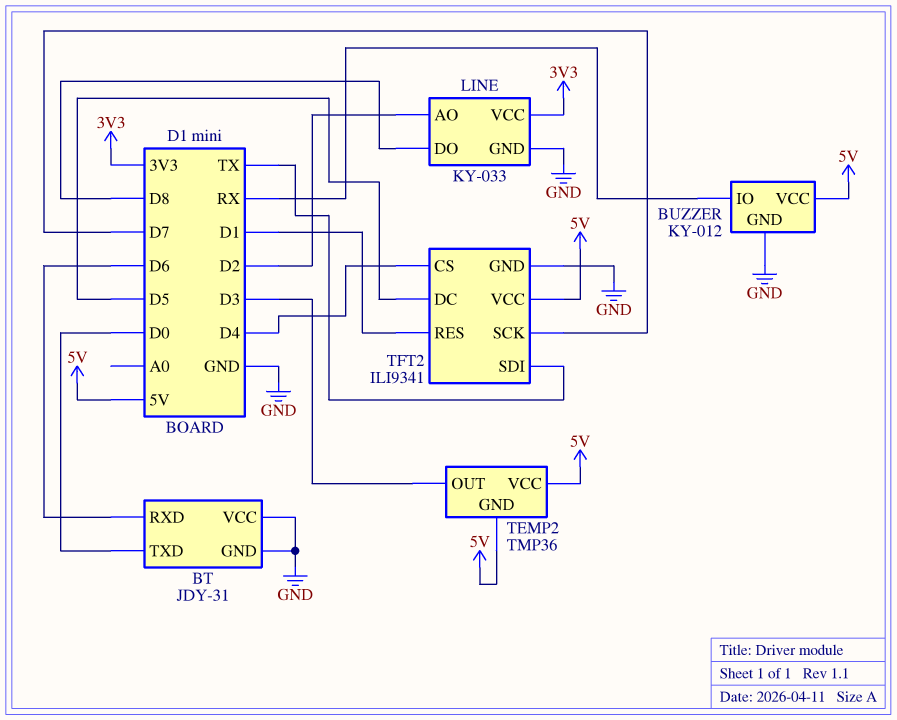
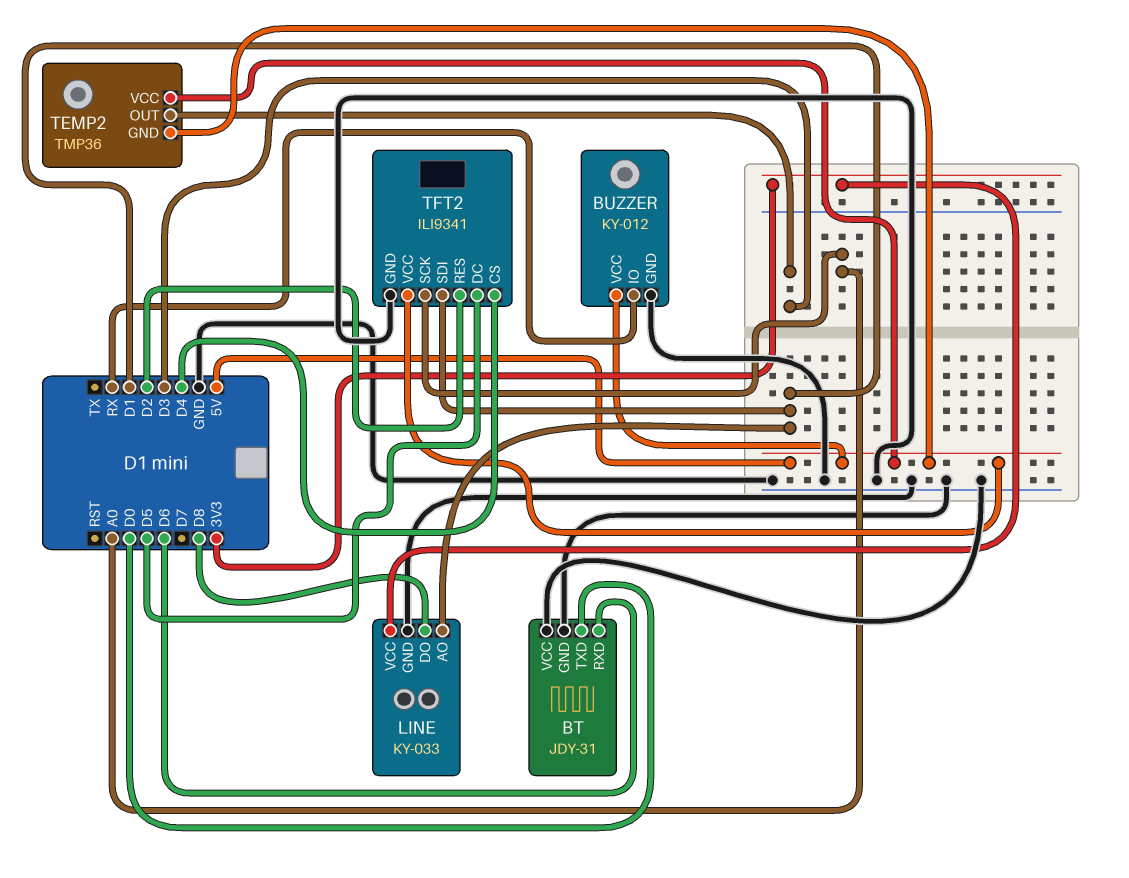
LINE pin AO: D2 -> D1
TFT2 pin RES: D1 -> D2
TFT2 pin SCK: D7 -> A0
TFT2 pin SDI: TX -> D1

